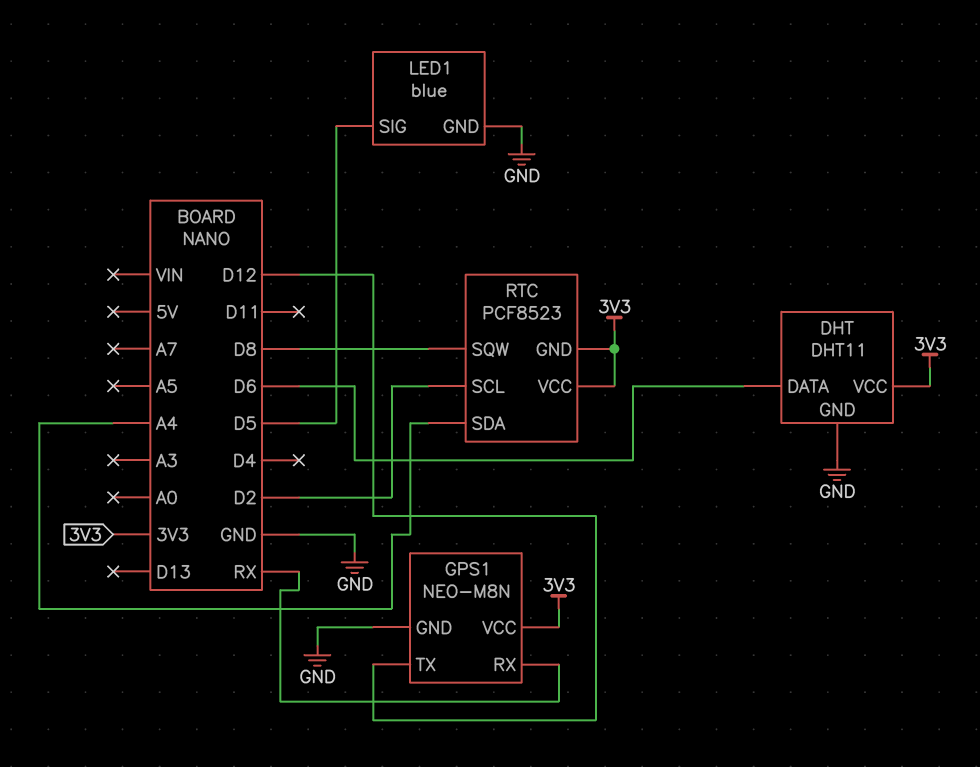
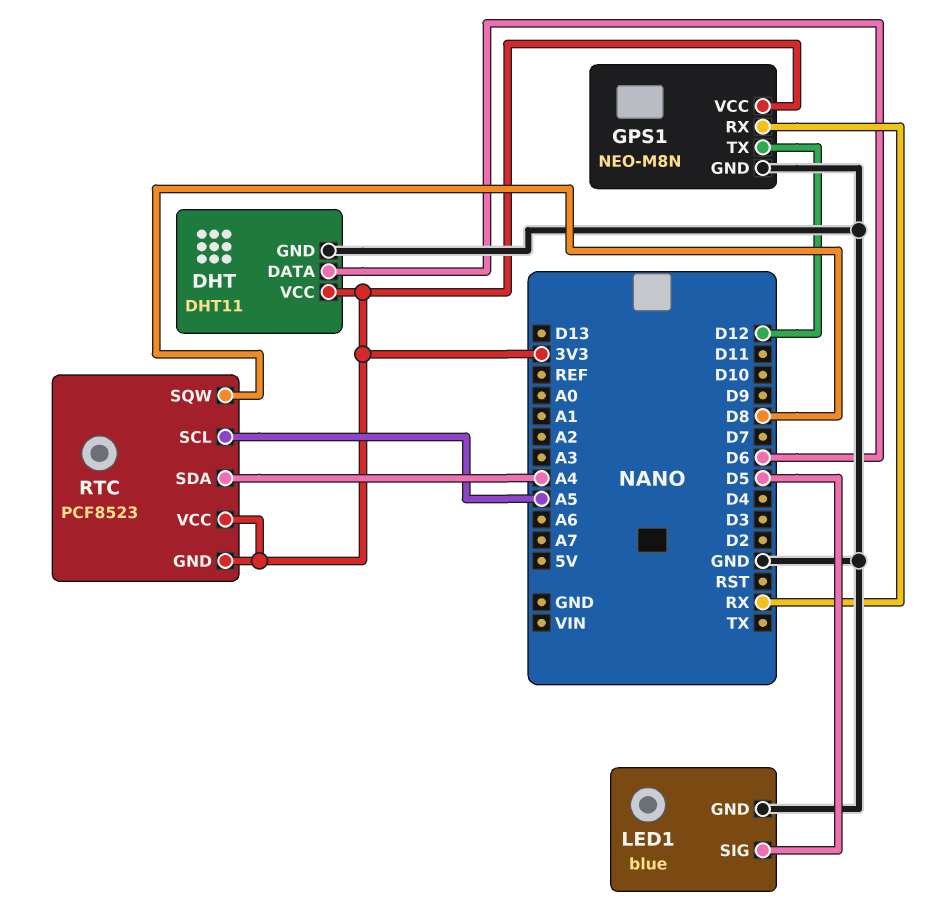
RTC pin SCL: D2 -> A5

